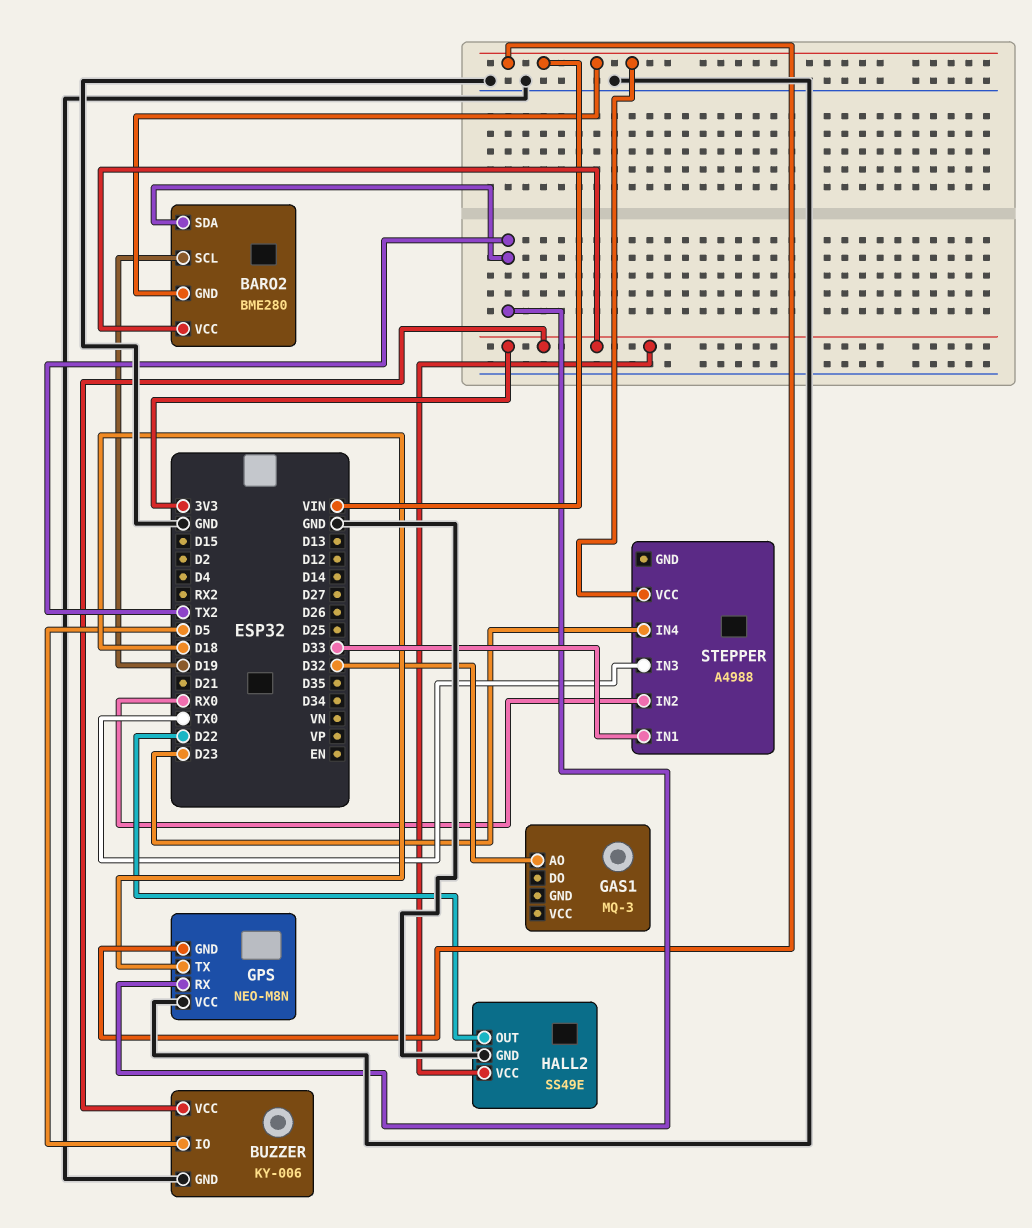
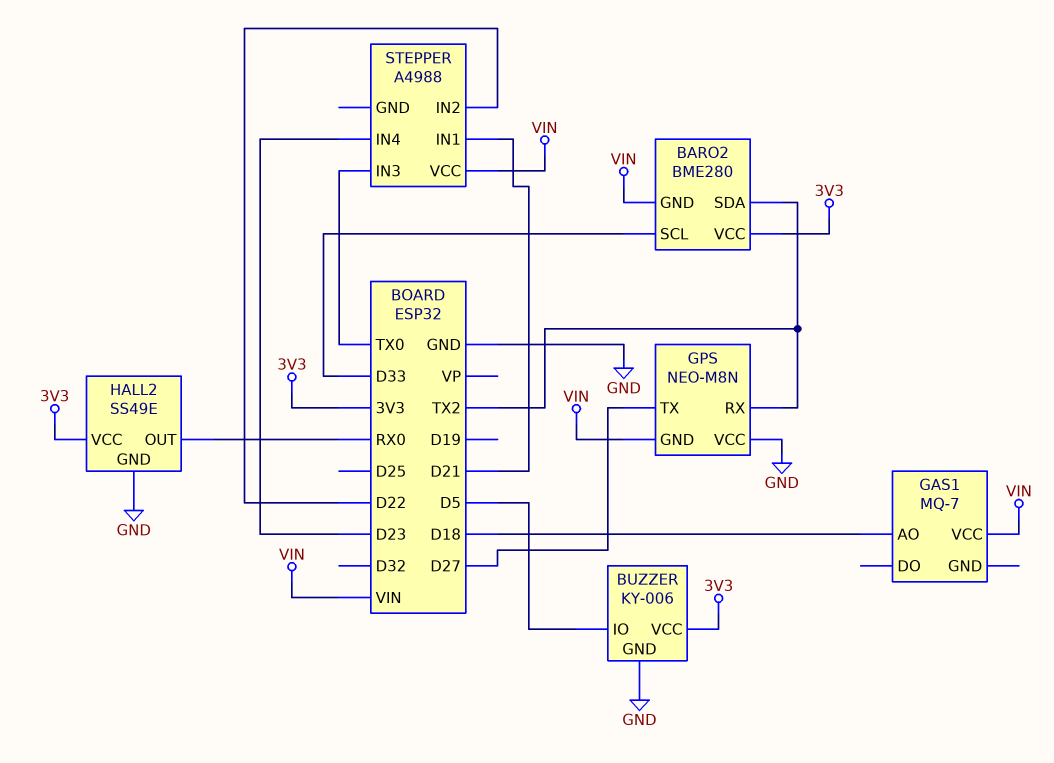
BARO2 pin SCL: D19 -> D33
GAS1: MQ-3 -> MQ-7
GAS1 pin AO: D32 -> D18
GAS1 pin VCC: none -> VIN
GPS pin TX: D18 -> D27
HALL2 pin OUT: D22 -> RX0
STEPPER pin IN1: D33 -> D21
STEPPER pin IN2: RX0 -> D22

